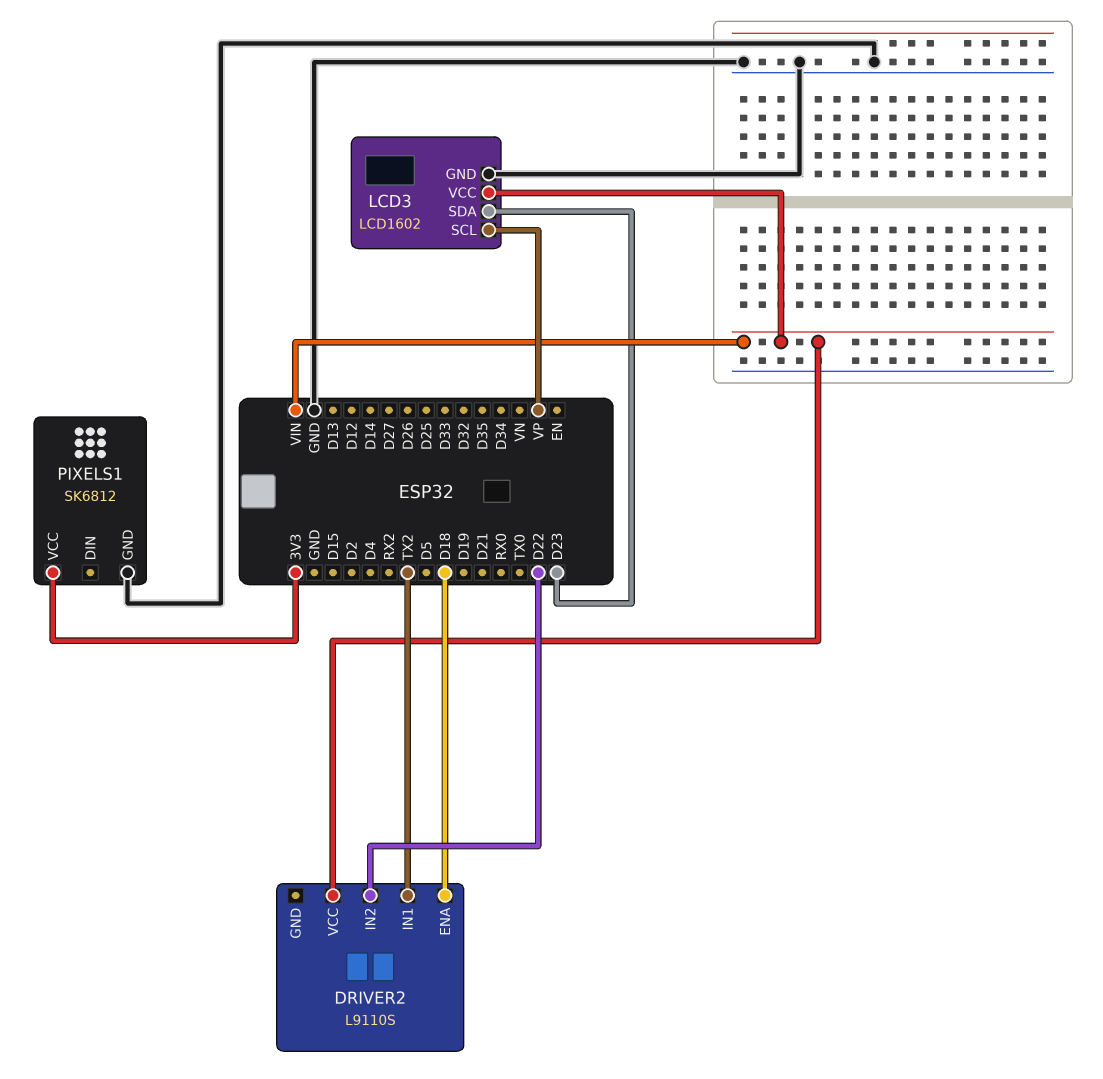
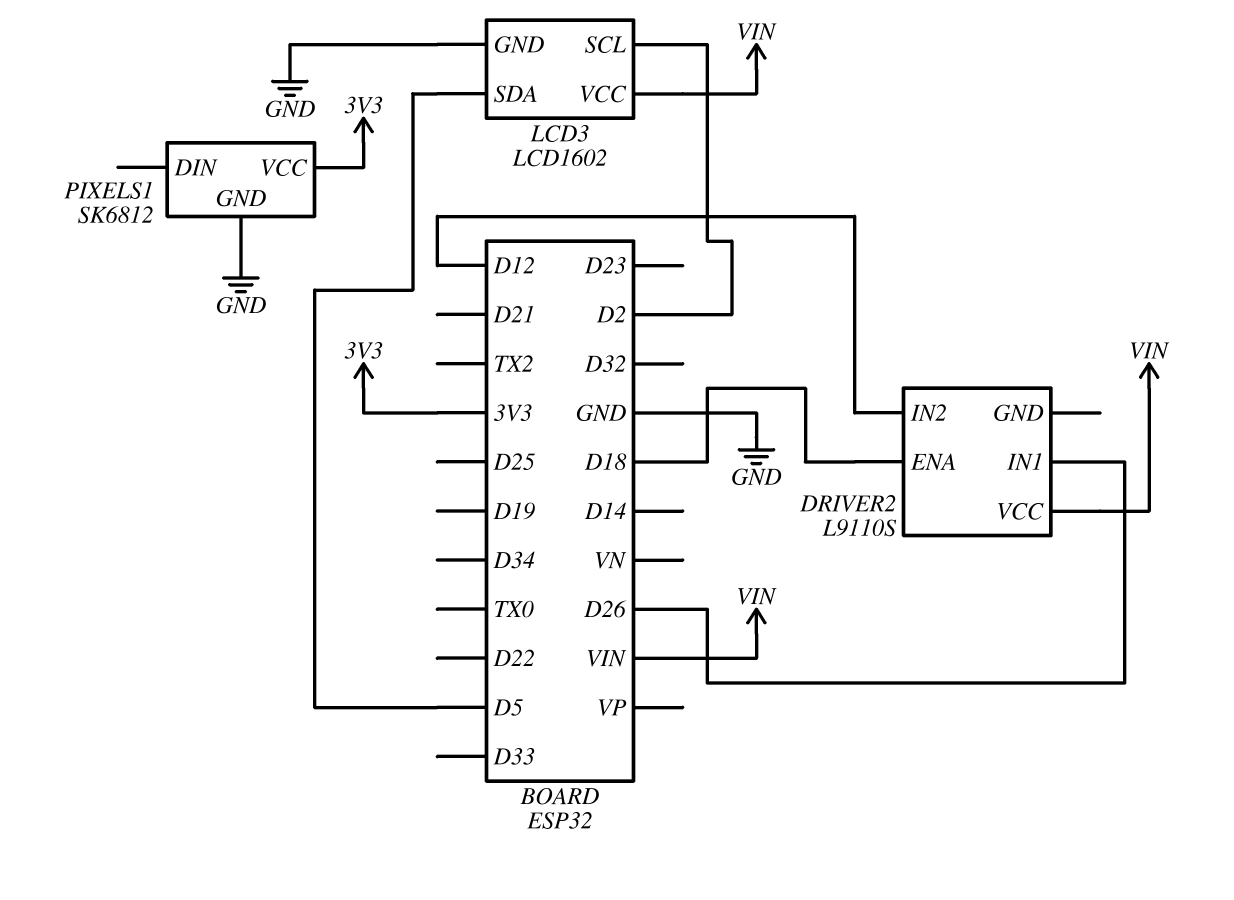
DRIVER2 pin IN1: TX2 -> D26
DRIVER2 pin IN2: D22 -> D12
LCD3 pin SCL: VP -> D2
LCD3 pin SDA: D23 -> D5

